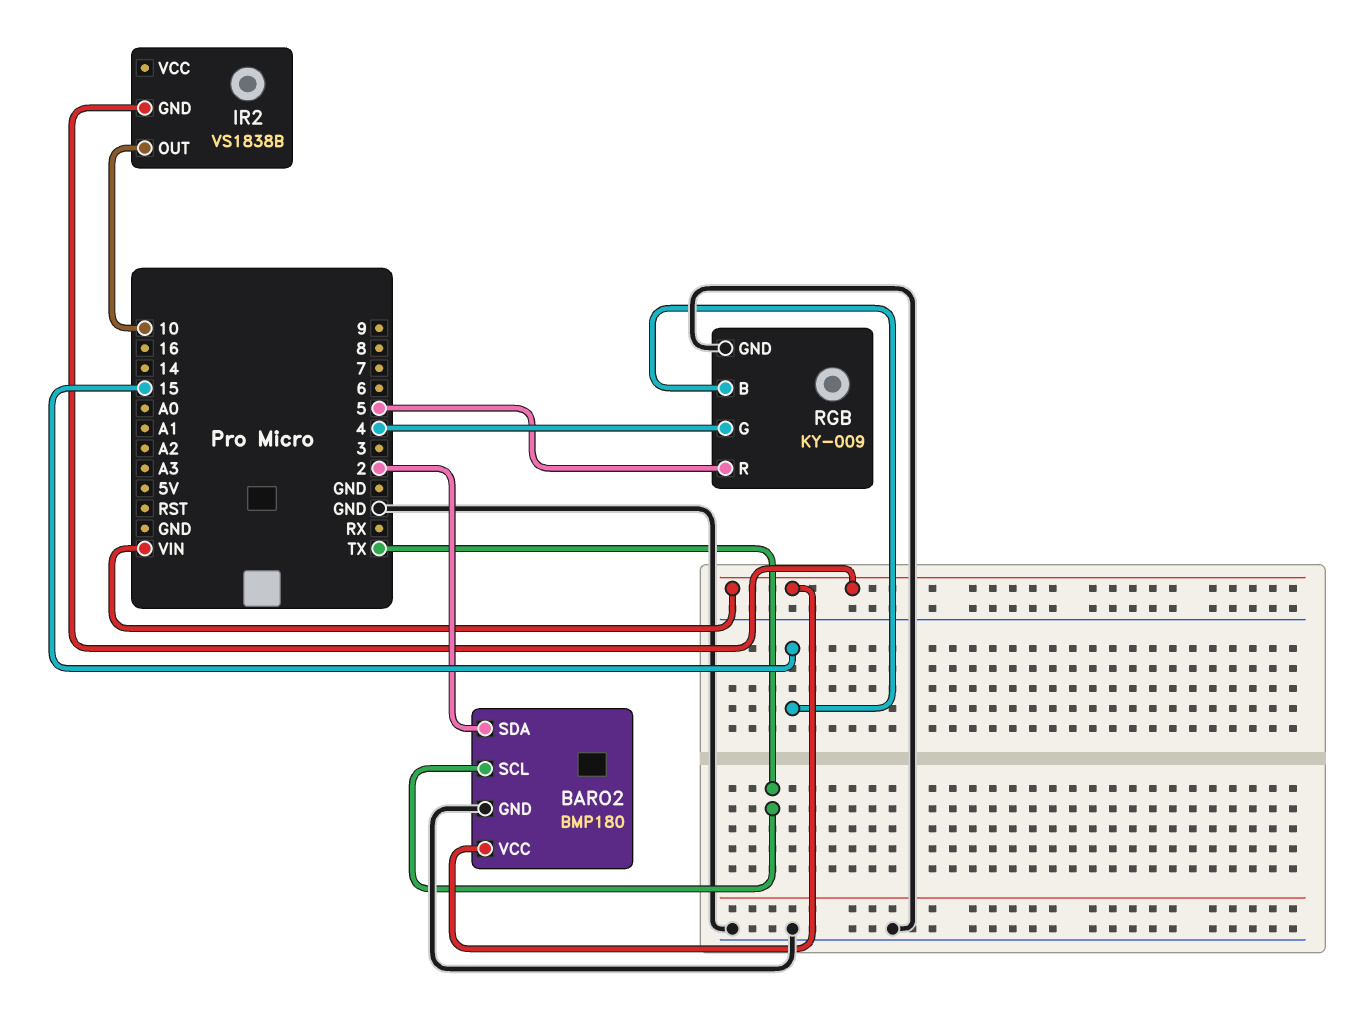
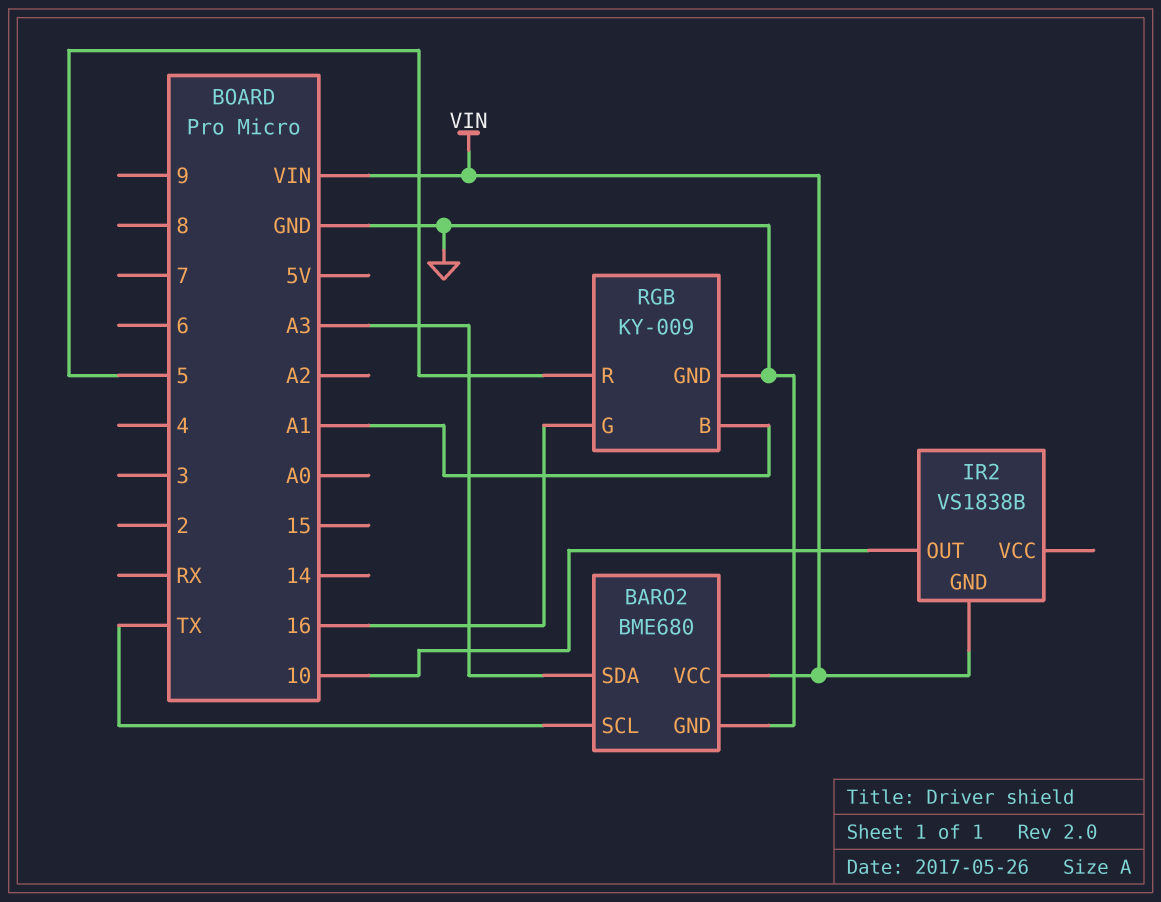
BARO2: BMP180 -> BME680
BARO2 pin SDA: 2 -> A3
RGB pin B: 15 -> A1
RGB pin G: 4 -> 16

